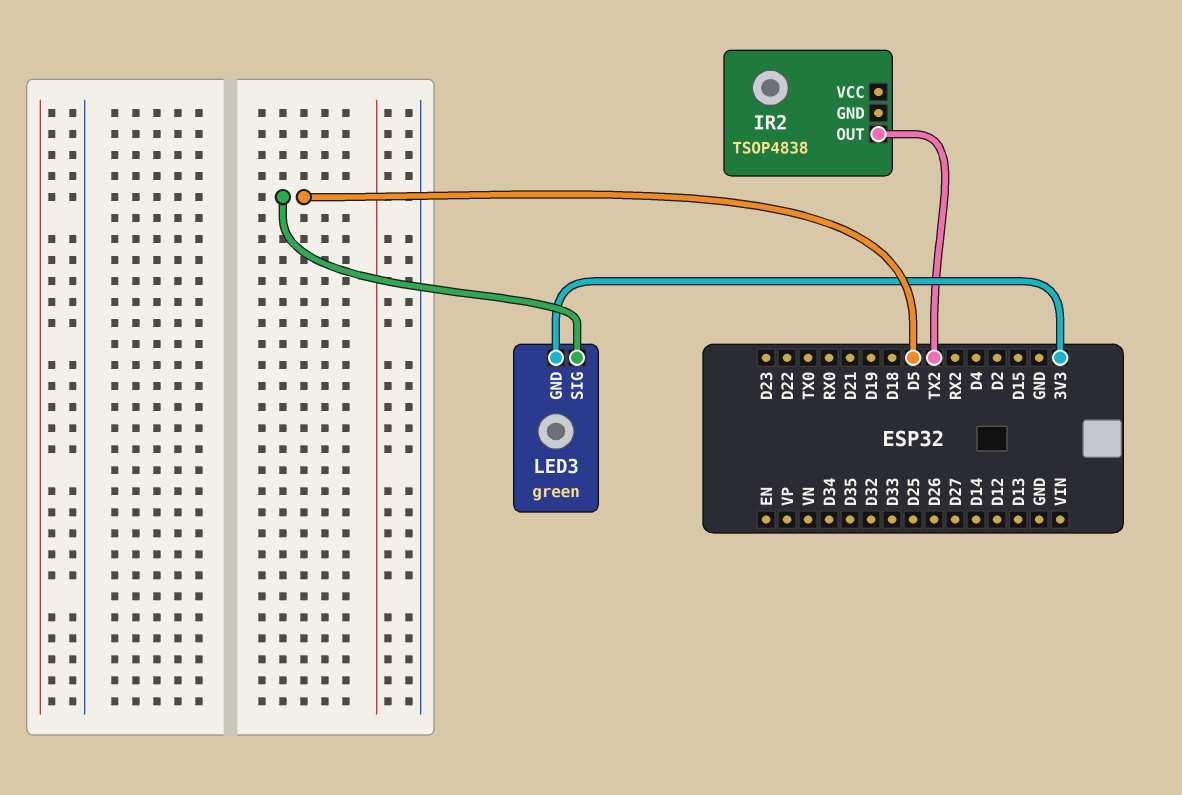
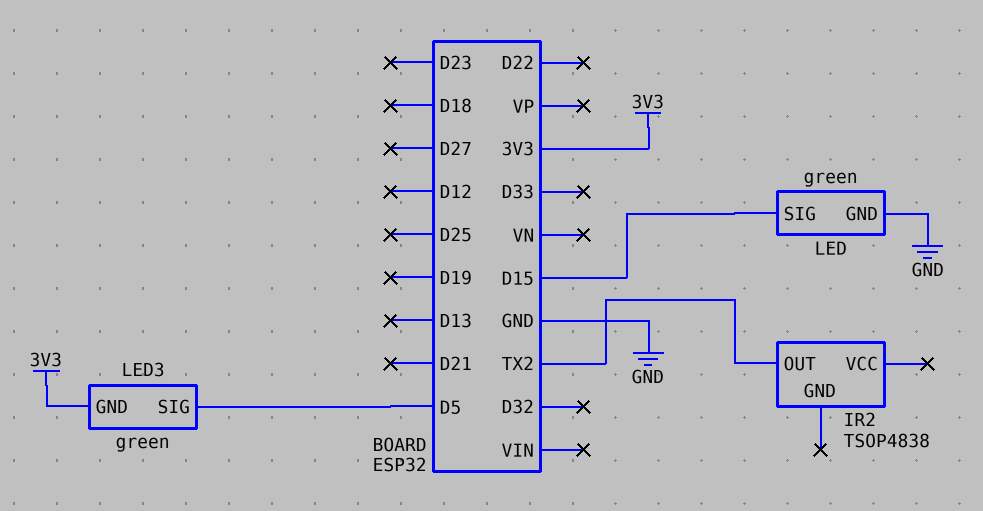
LED: none -> green
LED pin GND: none -> GND
LED pin SIG: none -> D15

